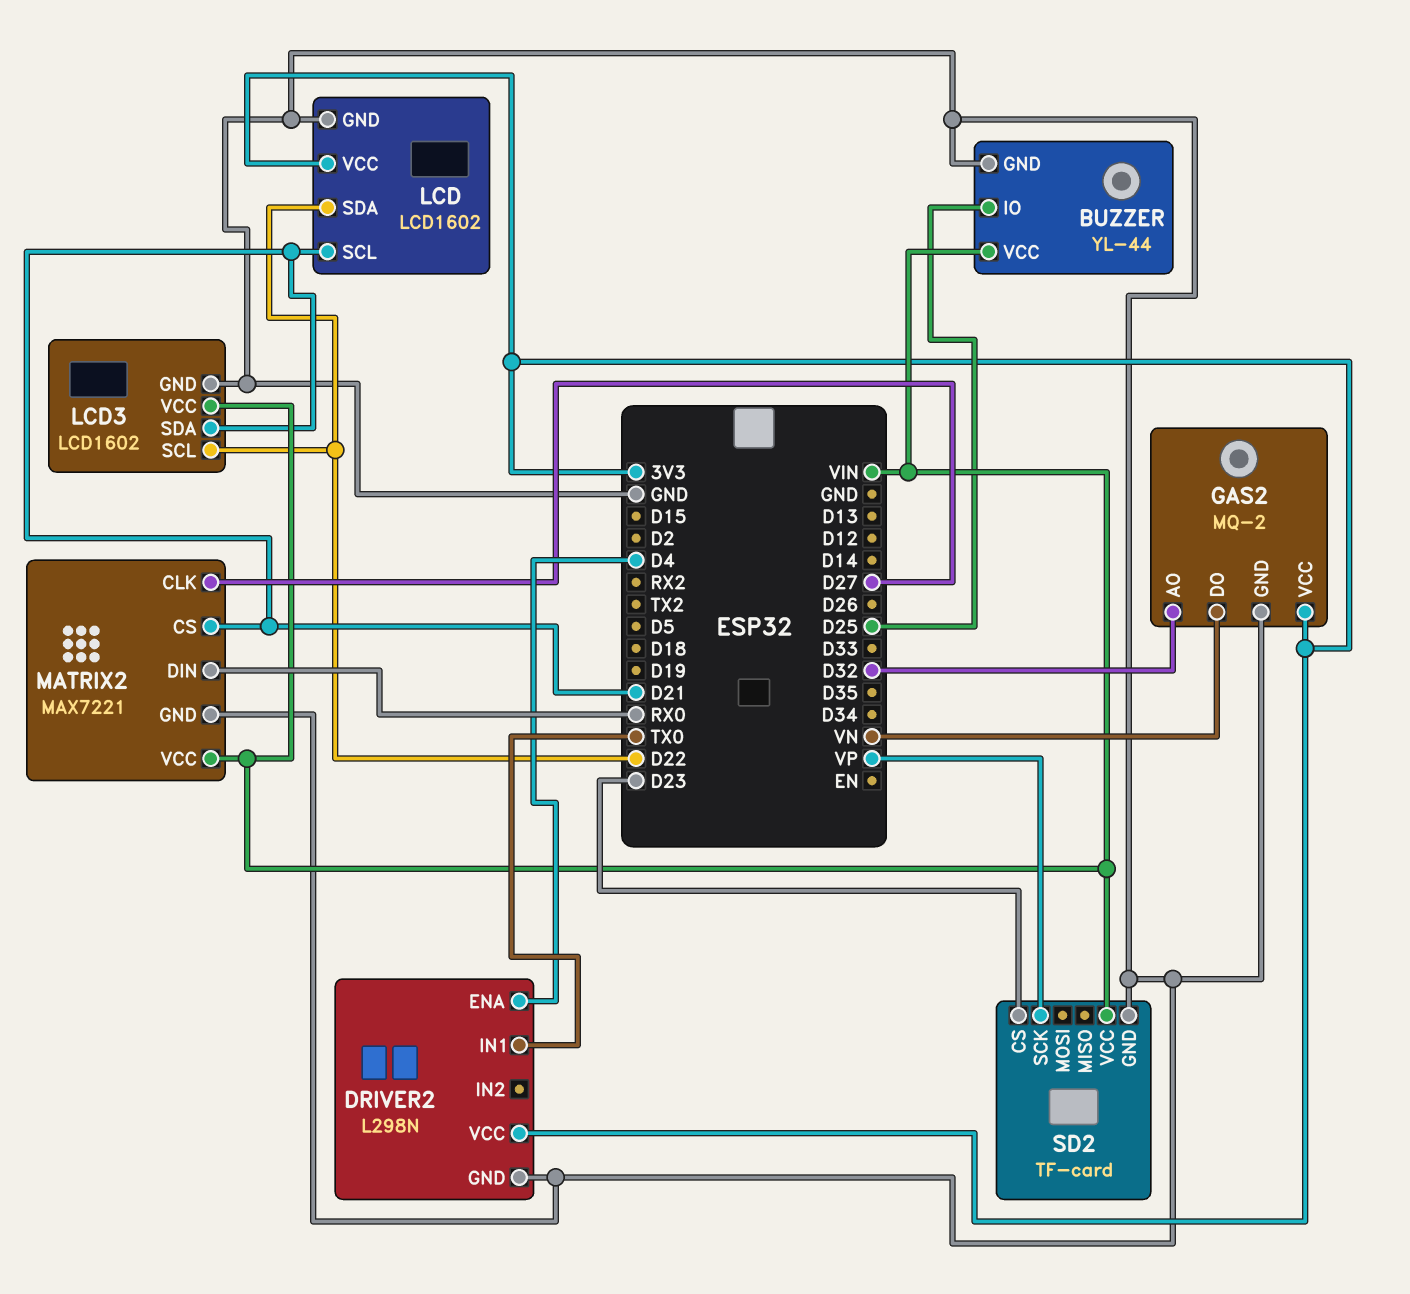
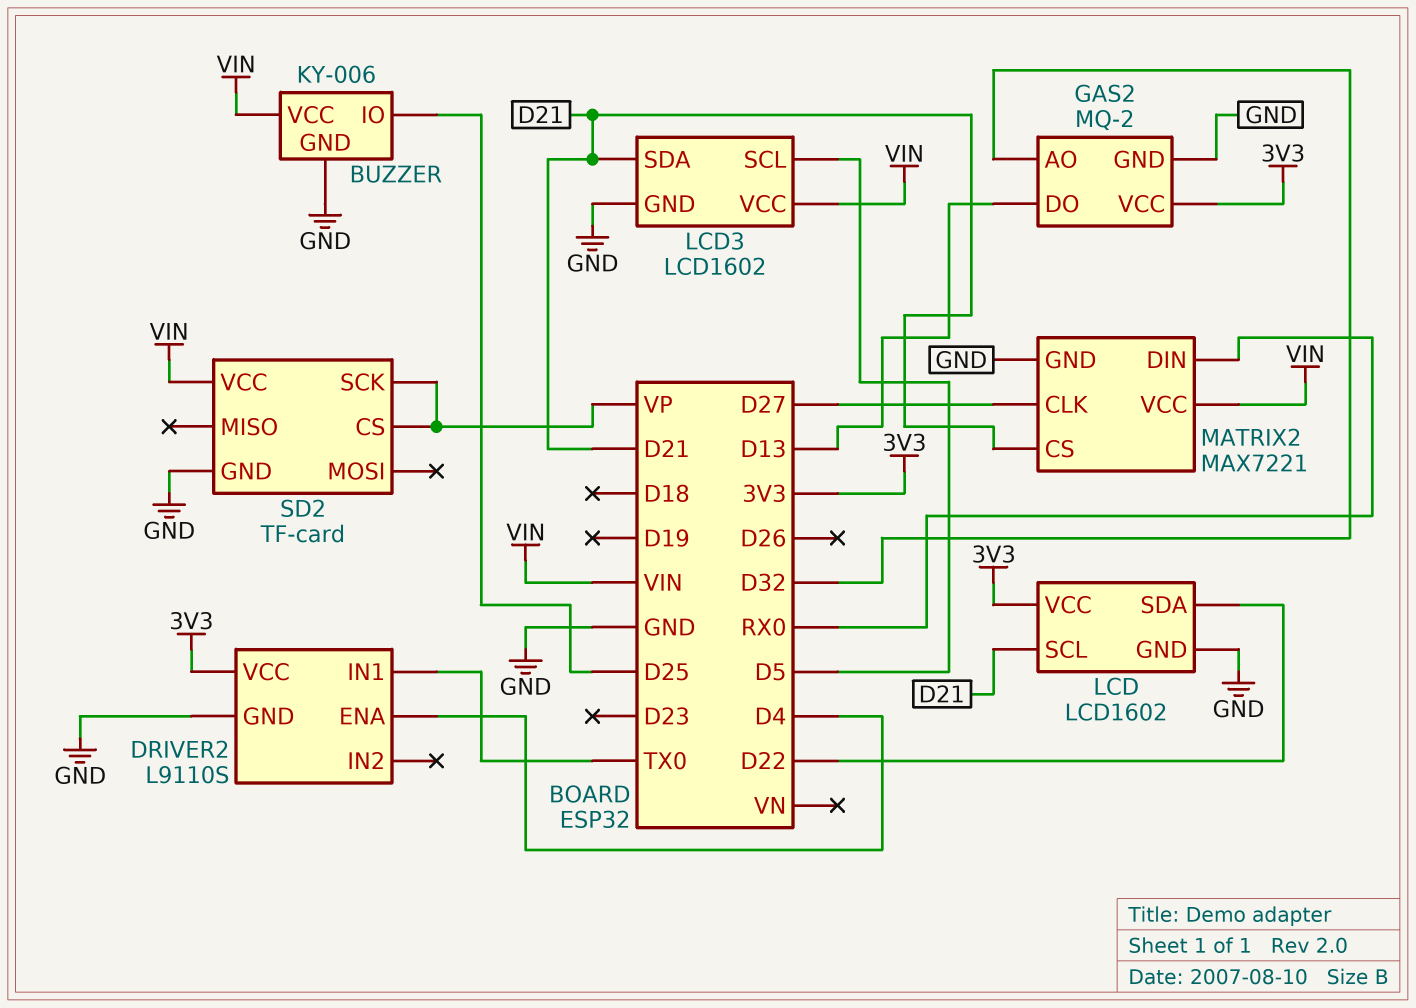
BUZZER: YL-44 -> KY-006
DRIVER2: L298N -> L9110S
GAS2 pin DO: VN -> D13
LCD3 pin SCL: D22 -> D5
SD2 pin CS: D23 -> VP

